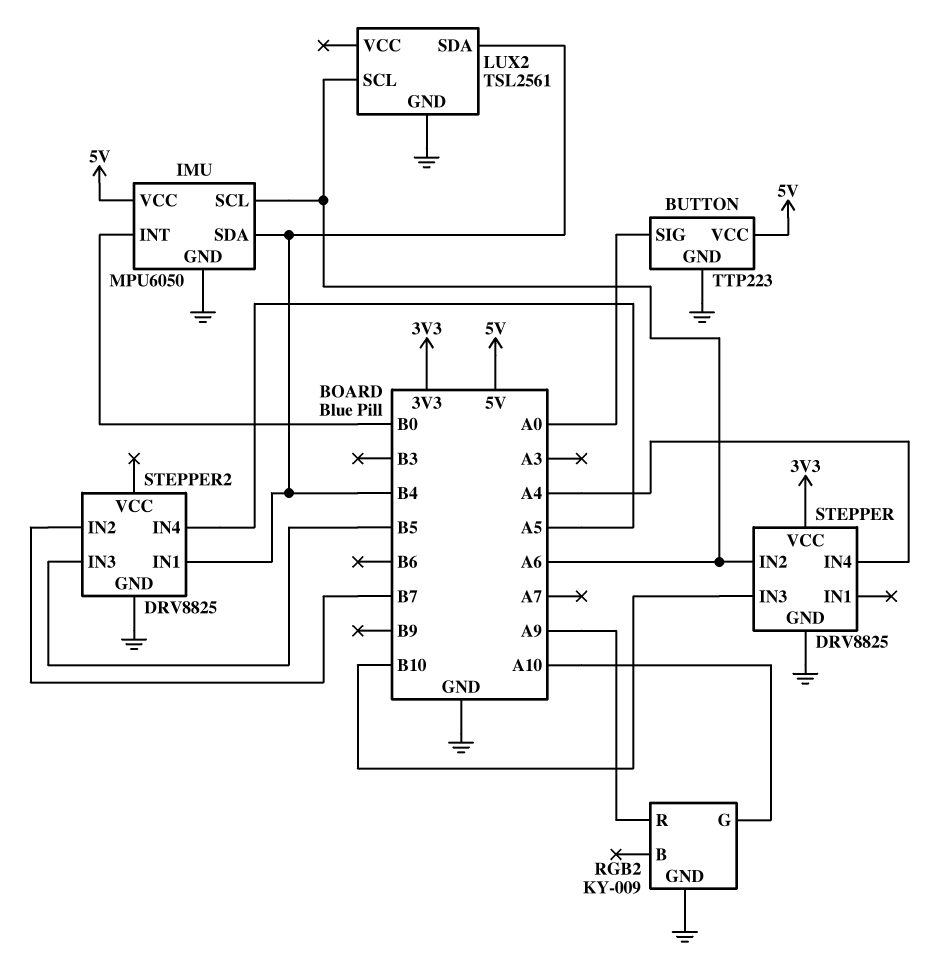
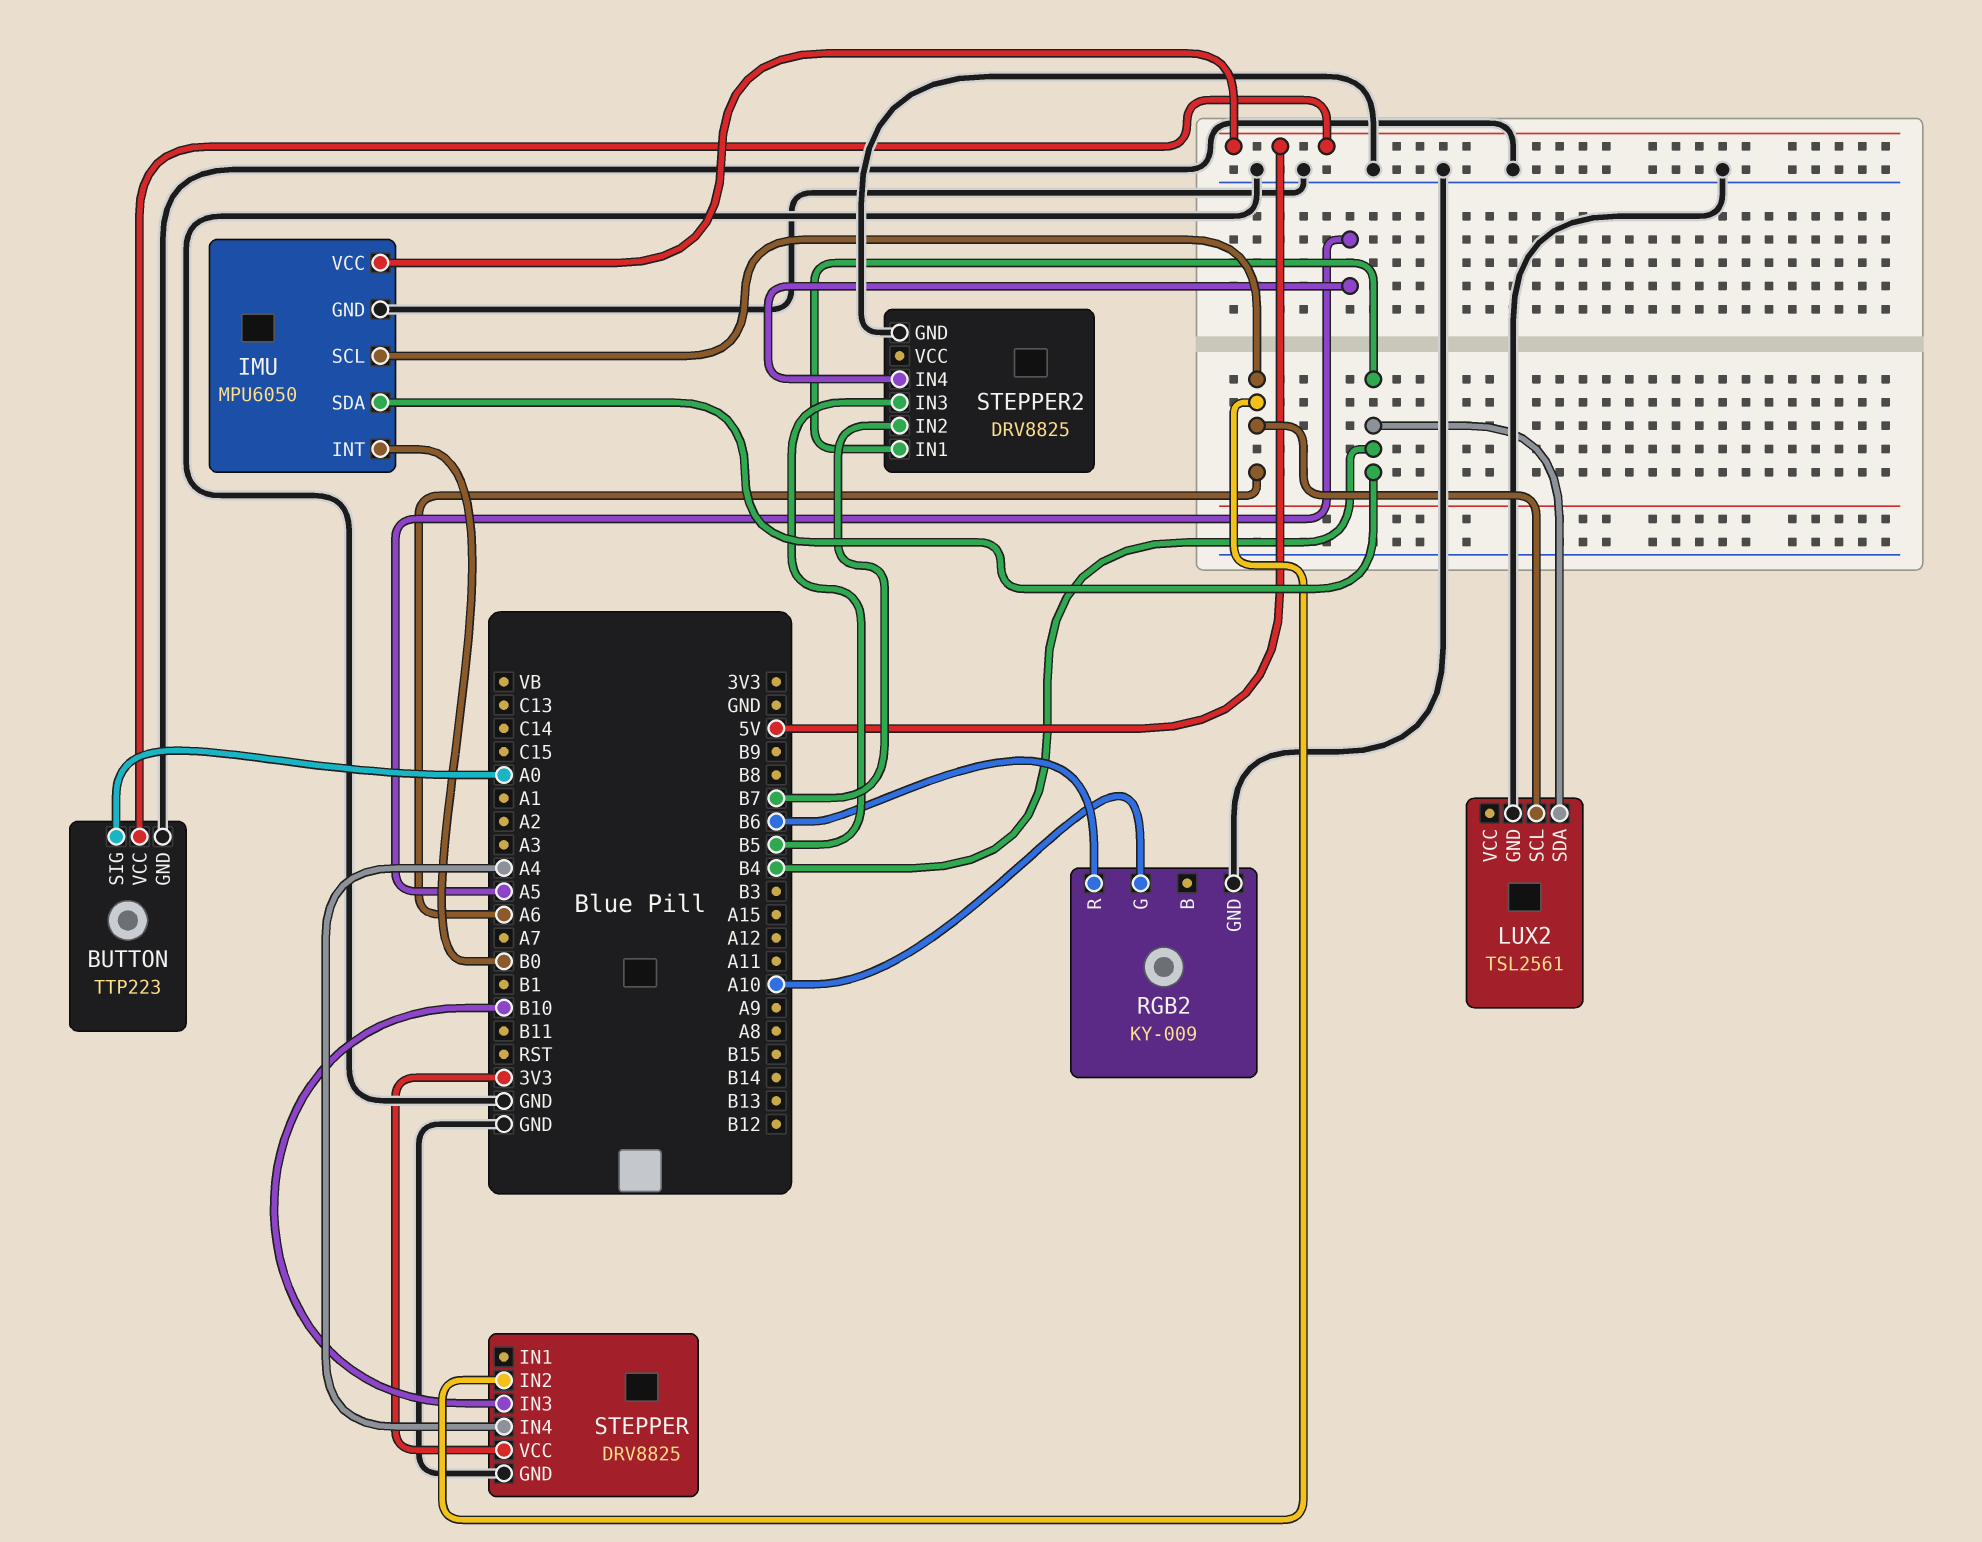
RGB2 pin R: A9 -> B6

